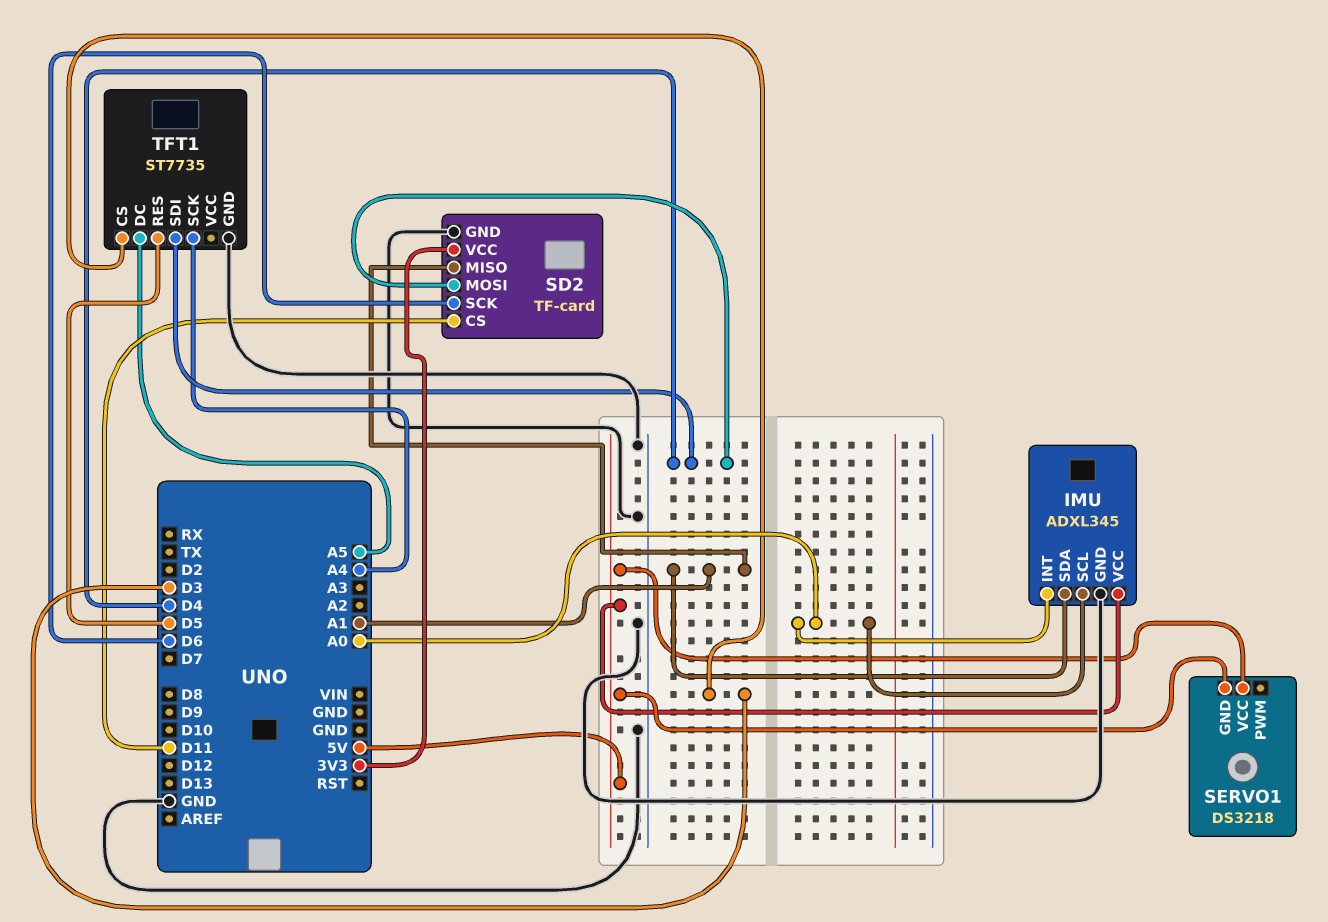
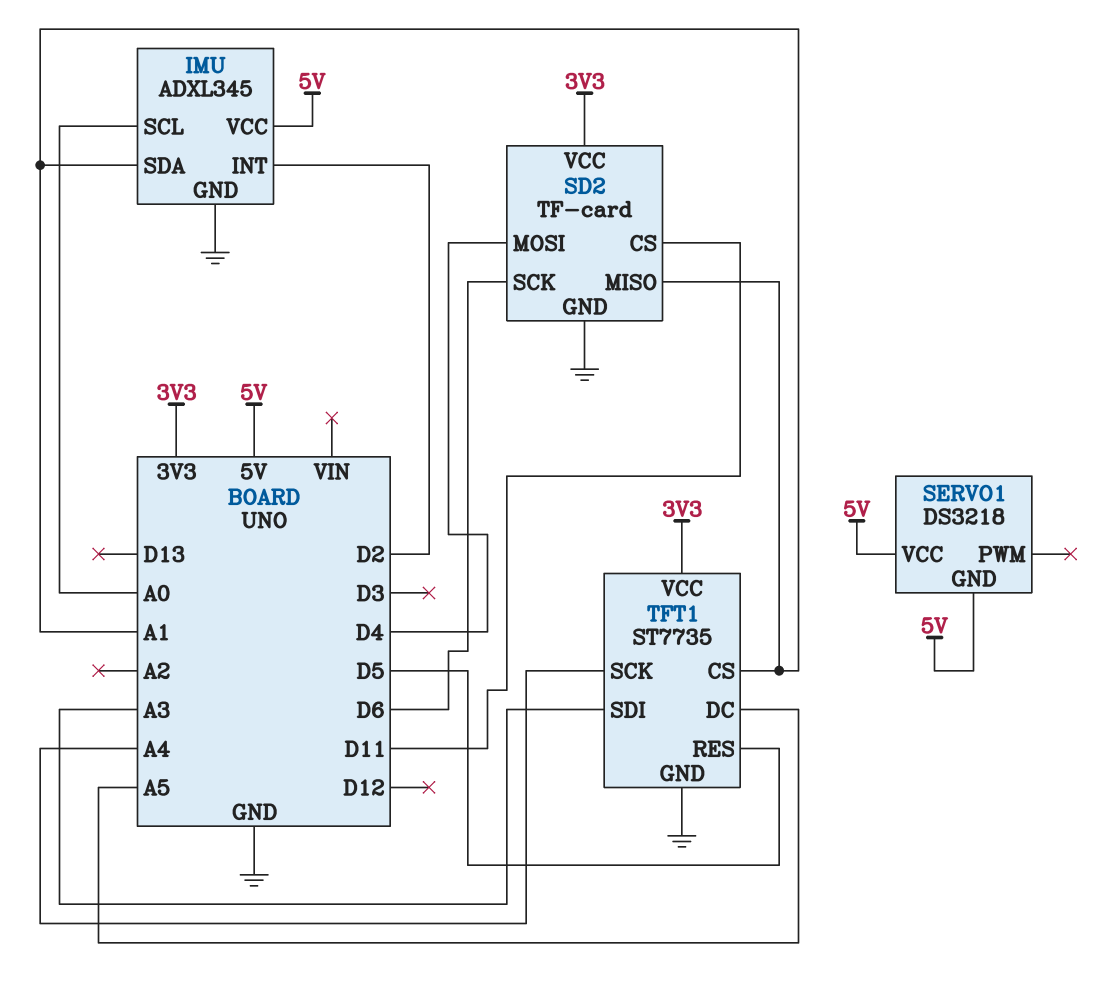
IMU pin INT: A0 -> D2
TFT1 pin CS: D3 -> A1
TFT1 pin SDI: D4 -> A3
TFT1 pin VCC: none -> 3V3

